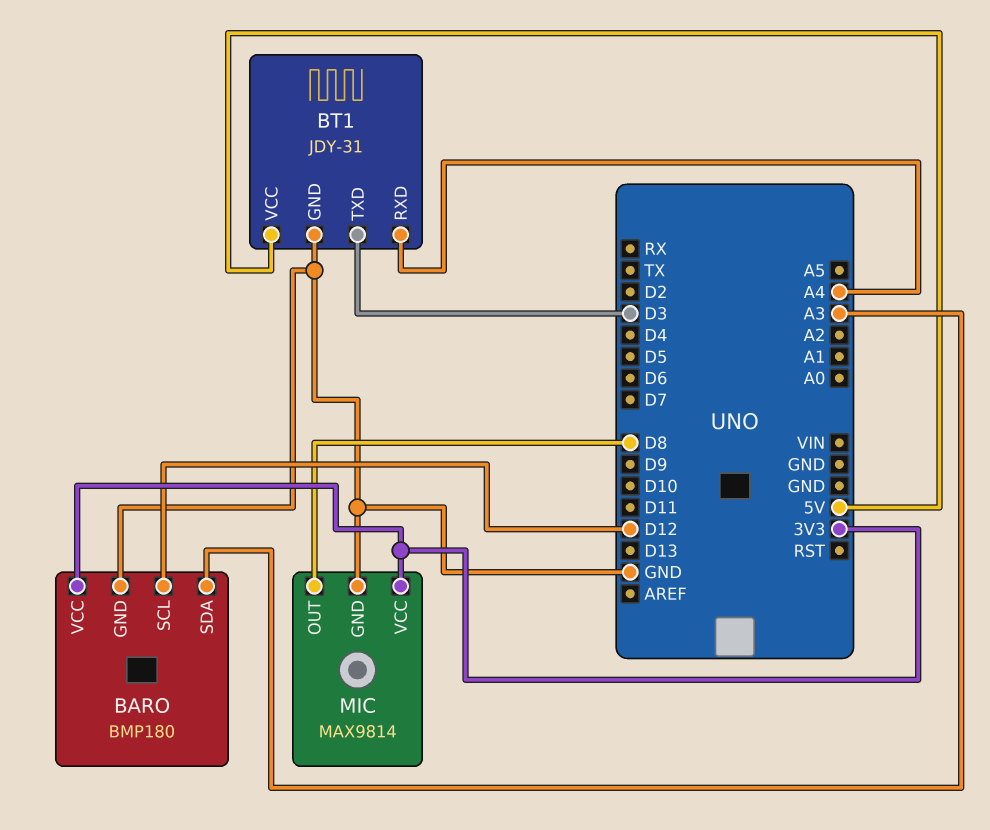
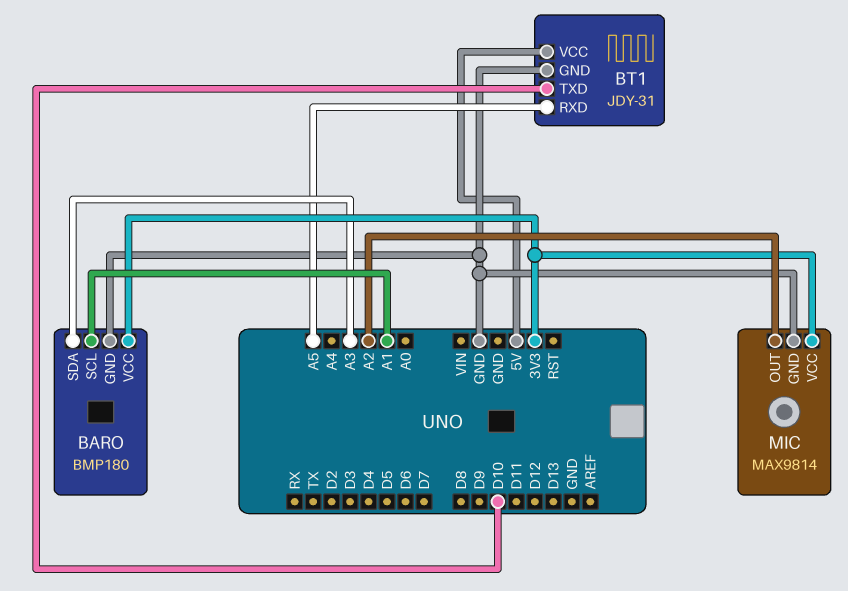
BARO pin SCL: D12 -> A1
BT1 pin RXD: A4 -> A5
BT1 pin TXD: D3 -> D10
MIC pin OUT: D8 -> A2

